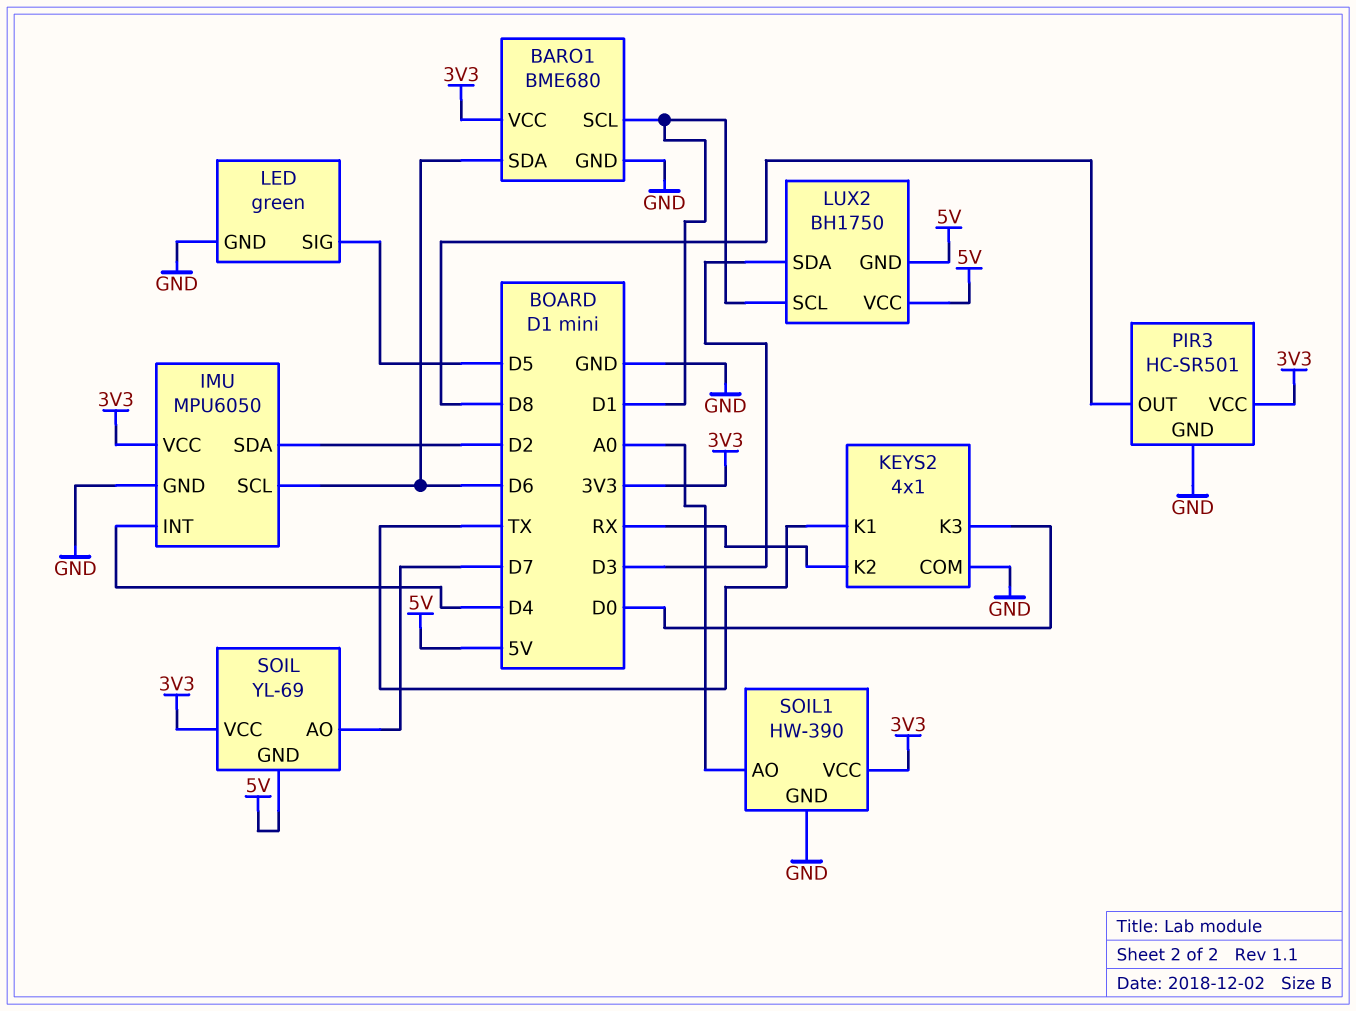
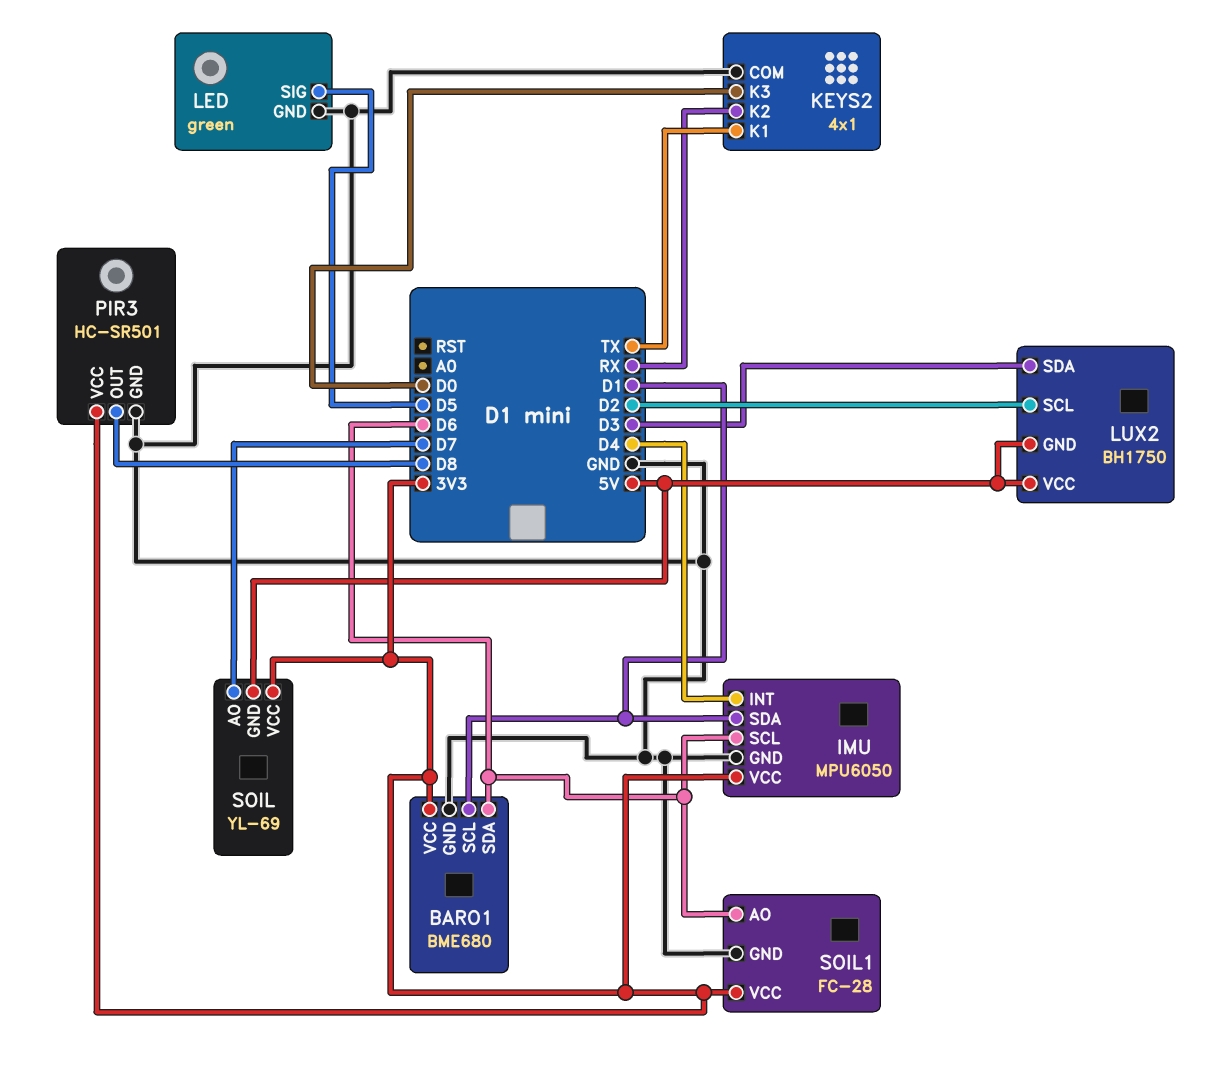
IMU pin SDA: D2 -> D1
LUX2 pin SCL: D1 -> D2
SOIL1: HW-390 -> FC-28
SOIL1 pin AO: A0 -> D6

